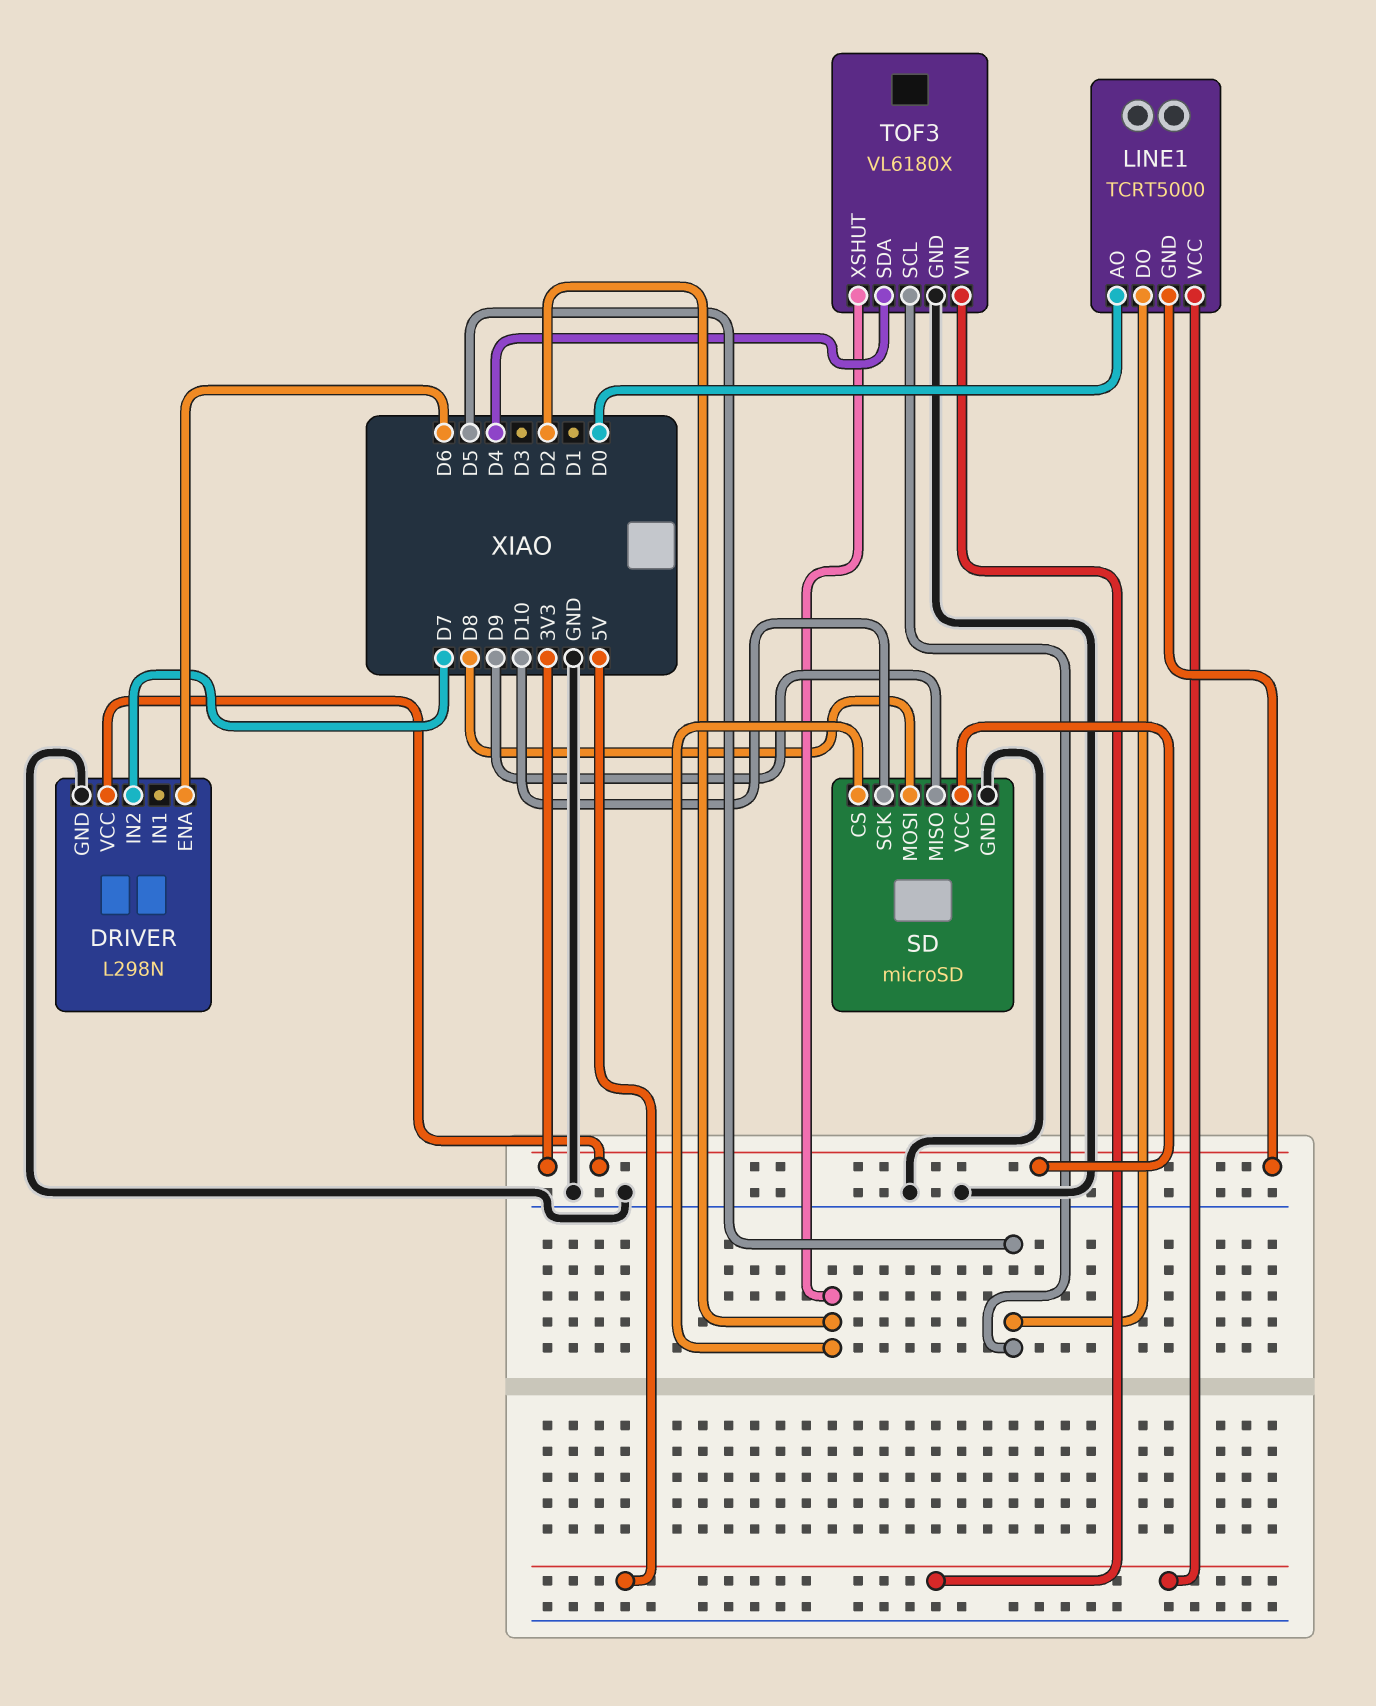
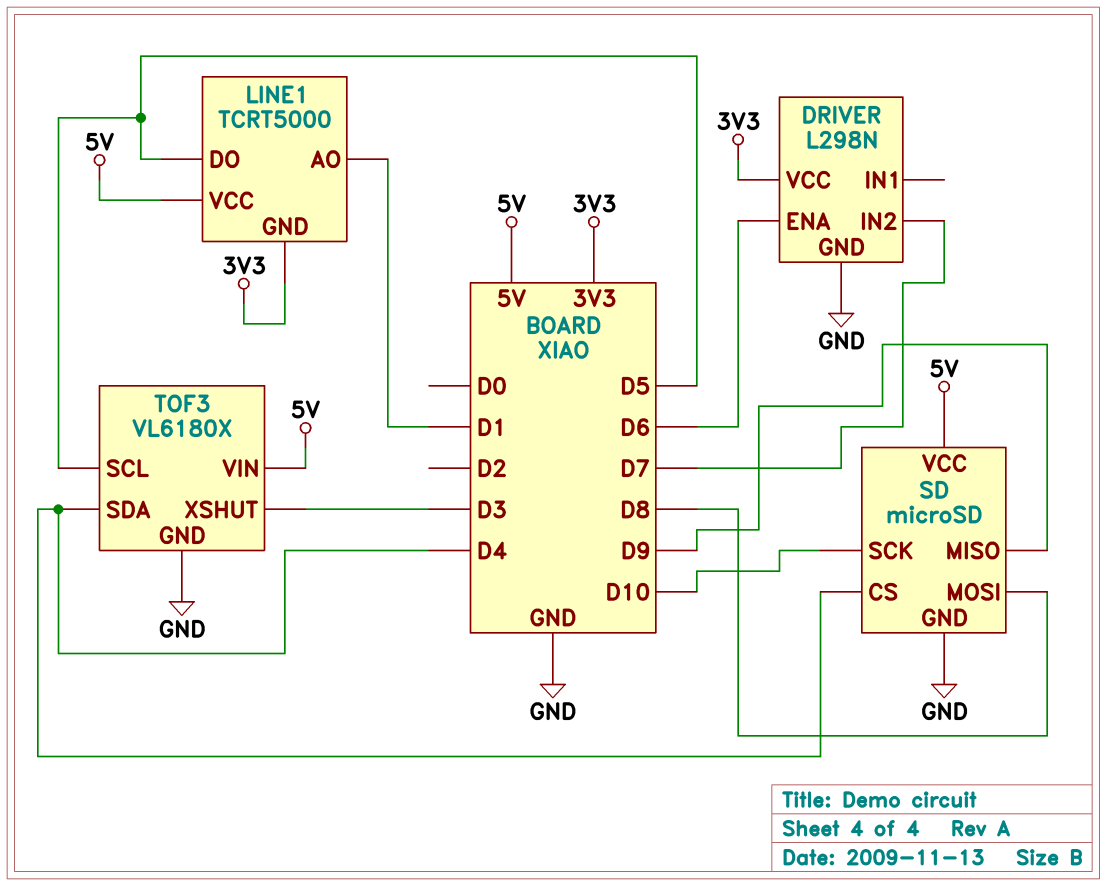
LINE1 pin AO: D0 -> D1
SD pin CS: D2 -> D4
SD pin VCC: 3V3 -> 5V
TOF3 pin XSHUT: D2 -> D3

